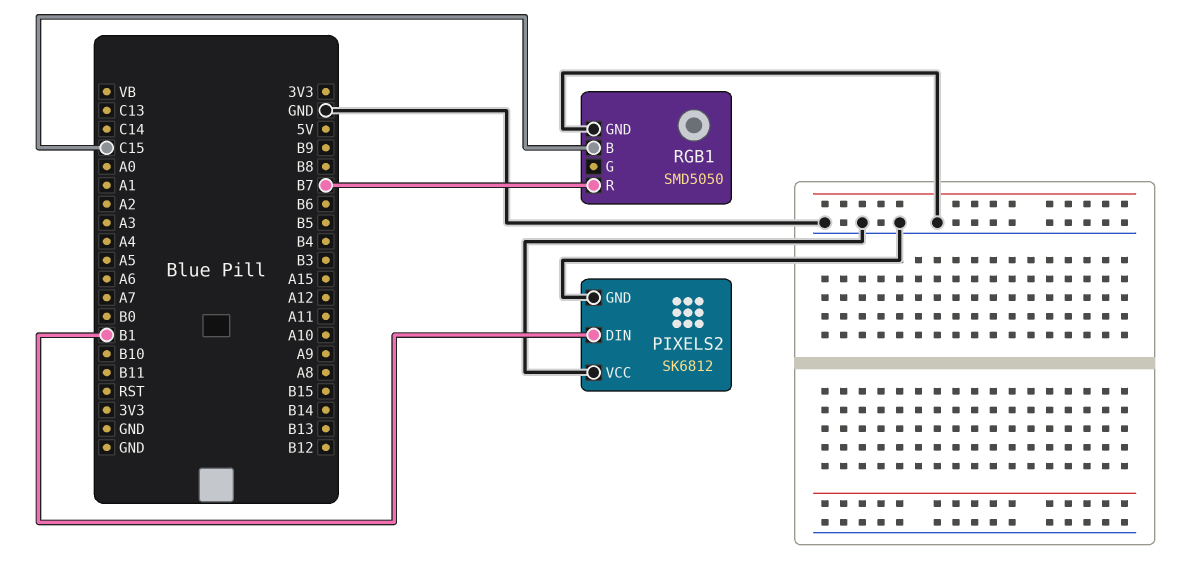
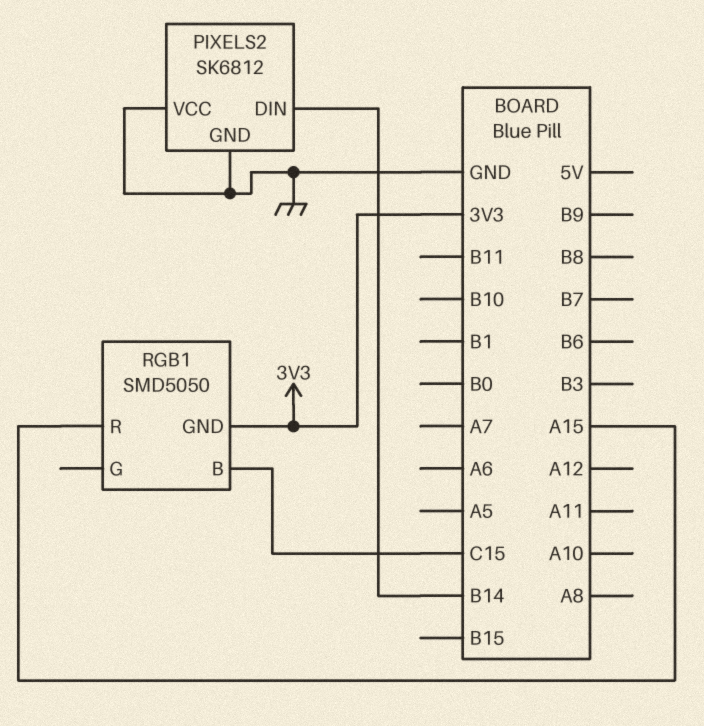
PIXELS2 pin DIN: B1 -> B14
RGB1 pin GND: GND -> 3V3
RGB1 pin R: B7 -> A15

